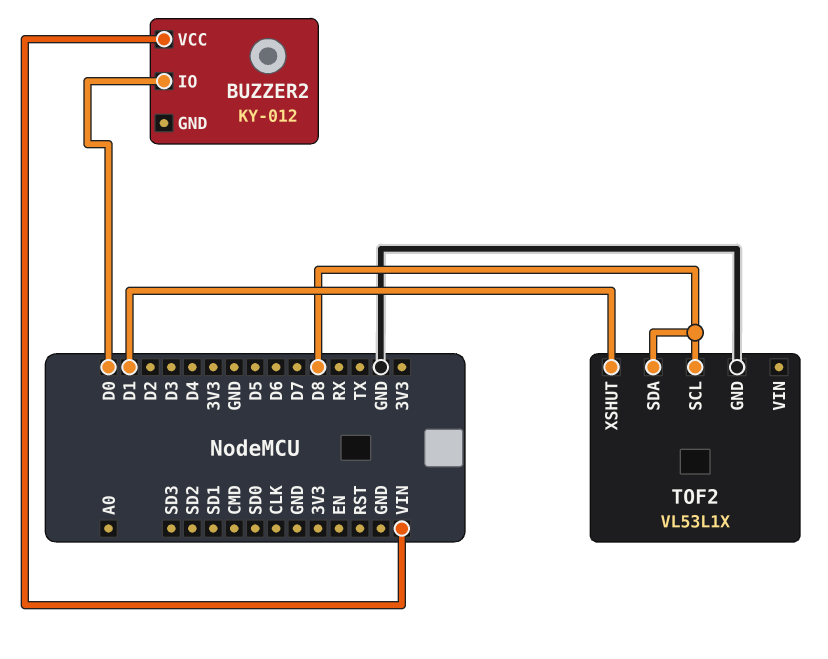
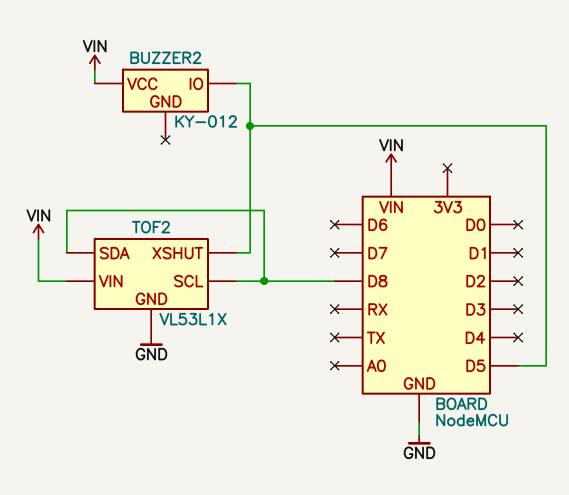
BUZZER2 pin IO: D0 -> D5
TOF2 pin VIN: none -> VIN
TOF2 pin XSHUT: D1 -> D5

